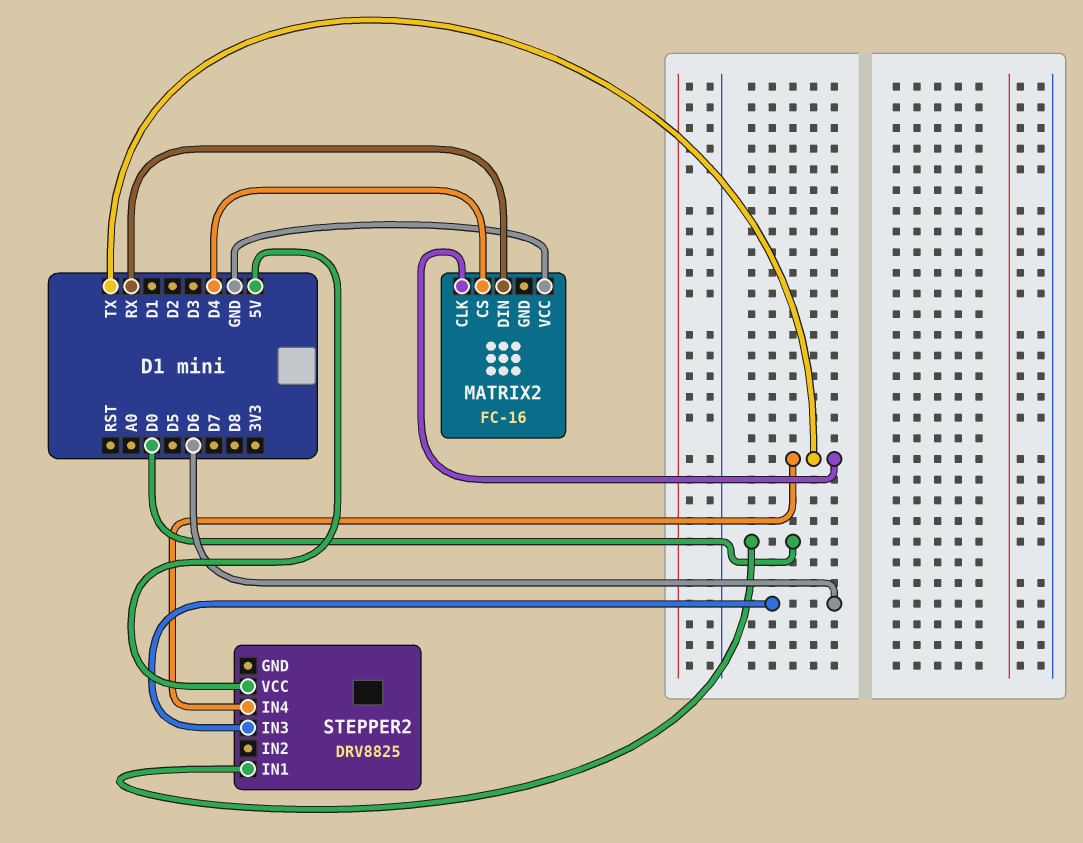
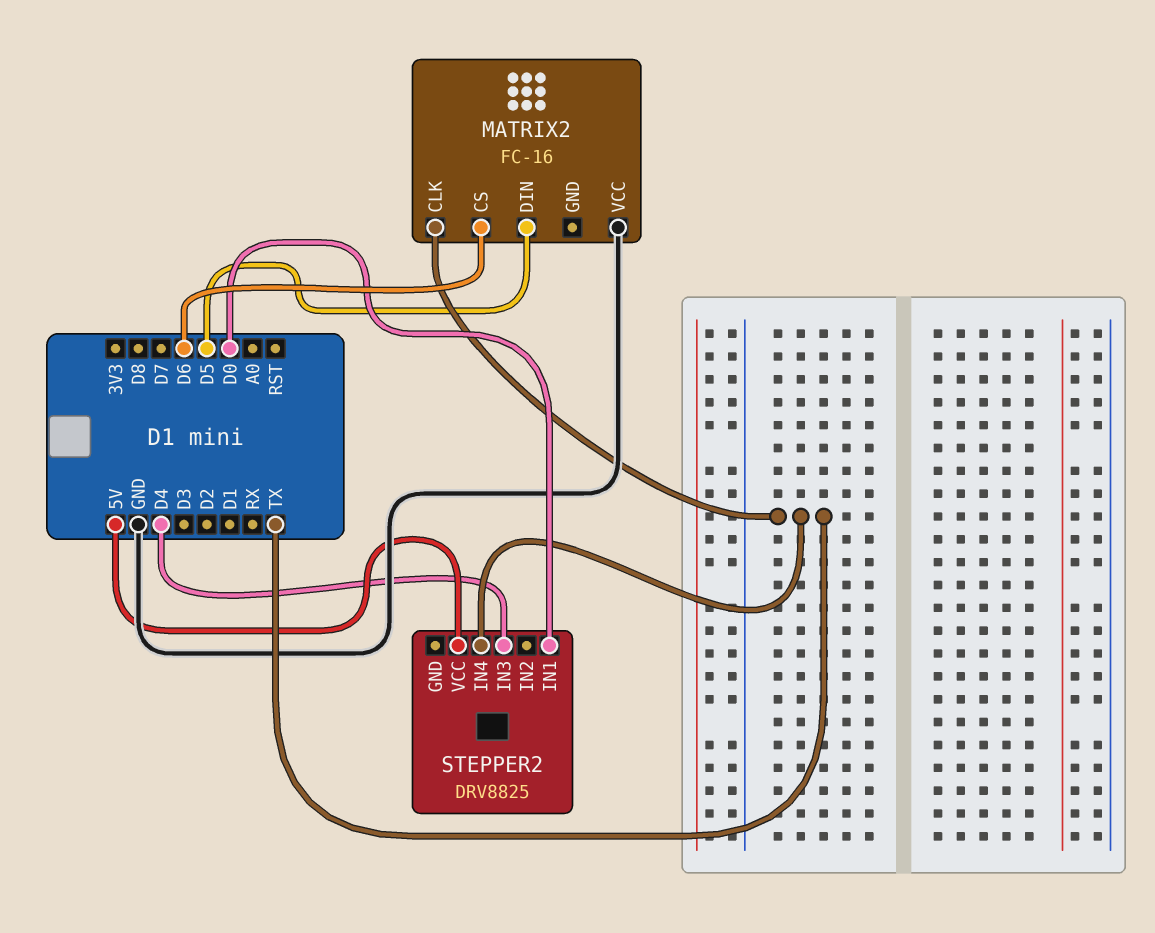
MATRIX2 pin CS: D4 -> D6
MATRIX2 pin DIN: RX -> D5
STEPPER2 pin IN3: D6 -> D4

